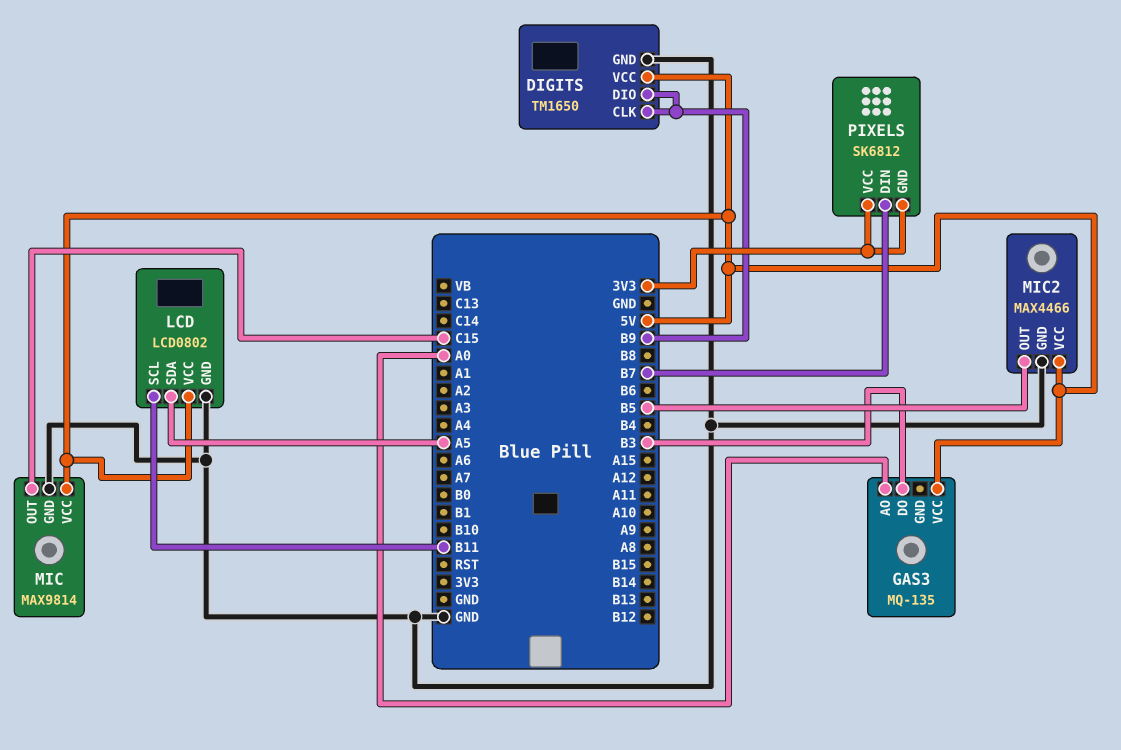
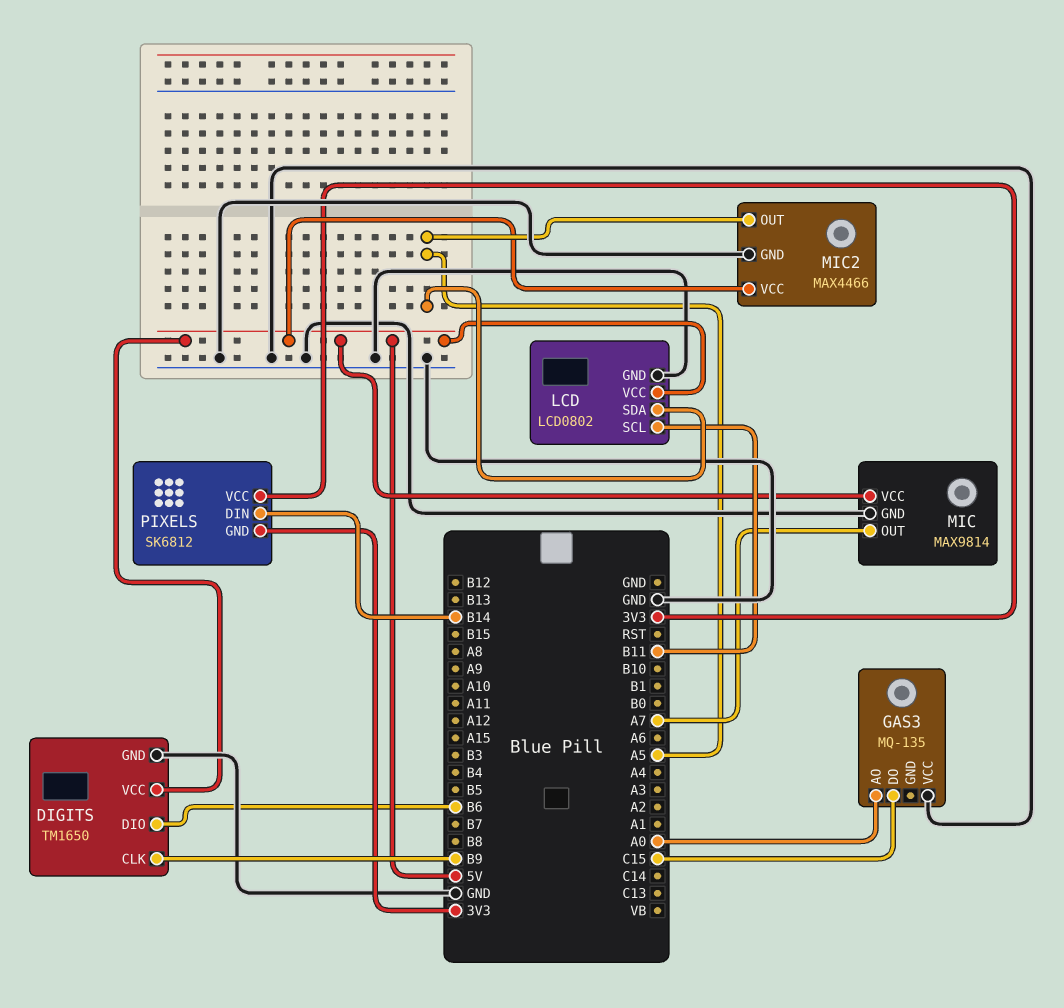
DIGITS pin DIO: B9 -> B6
GAS3 pin DO: B3 -> C15
GAS3 pin VCC: 5V -> GND
MIC pin OUT: C15 -> A7
MIC2 pin OUT: B5 -> A5
PIXELS pin DIN: B7 -> B14

